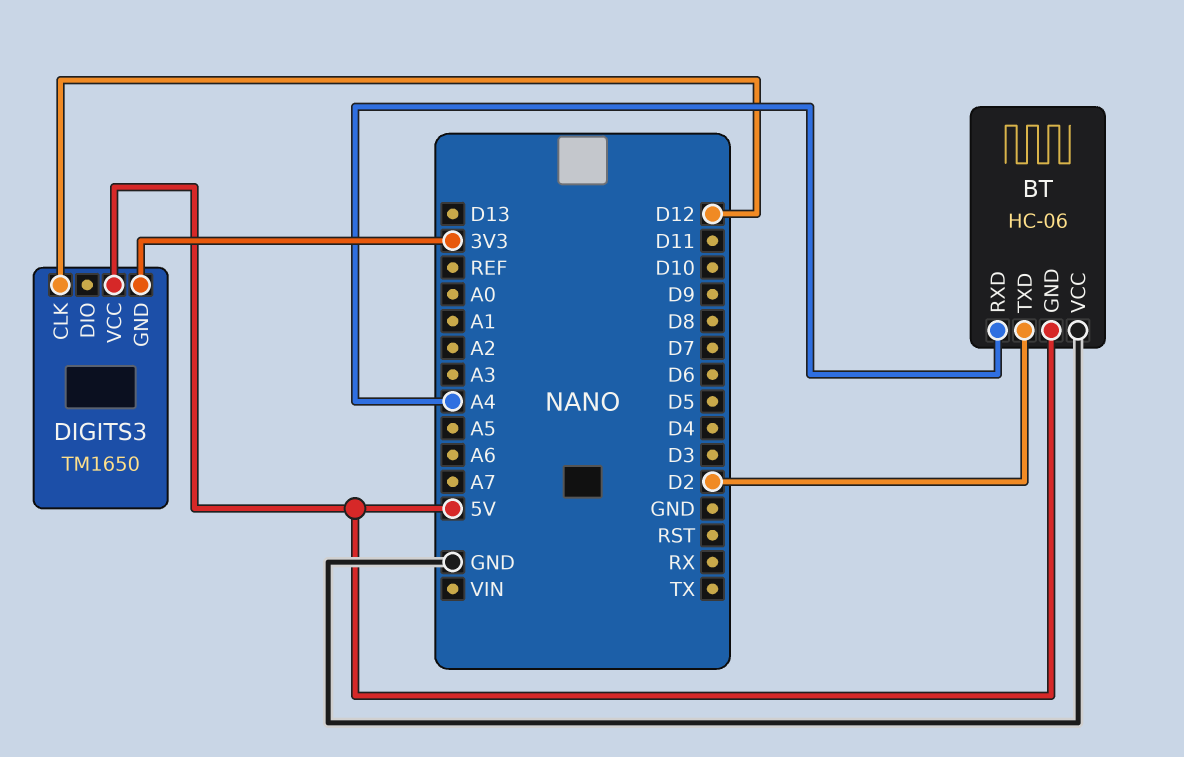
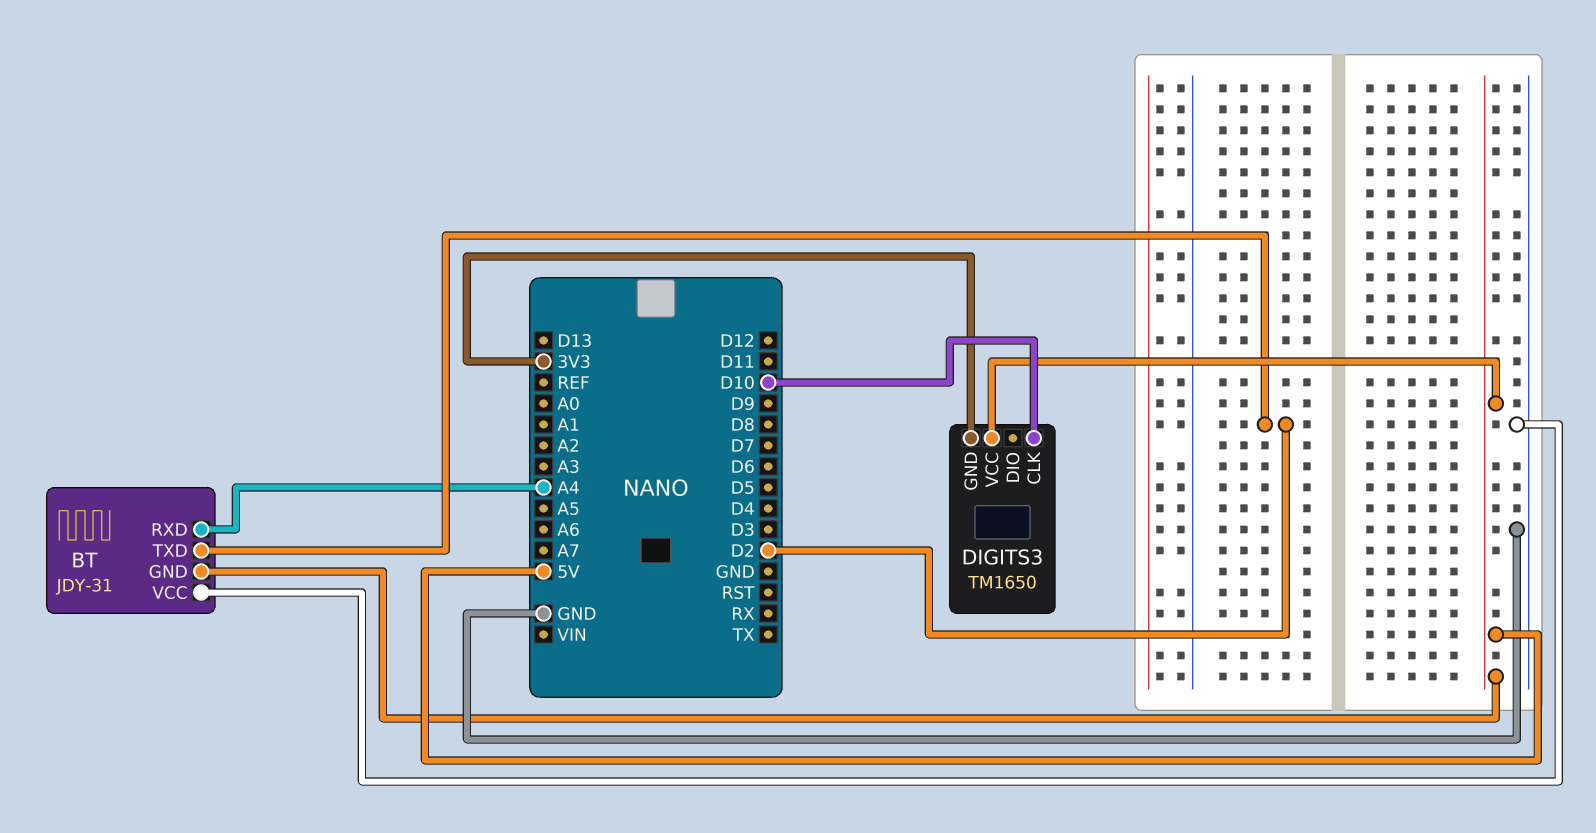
BT: HC-06 -> JDY-31
DIGITS3 pin CLK: D12 -> D10

